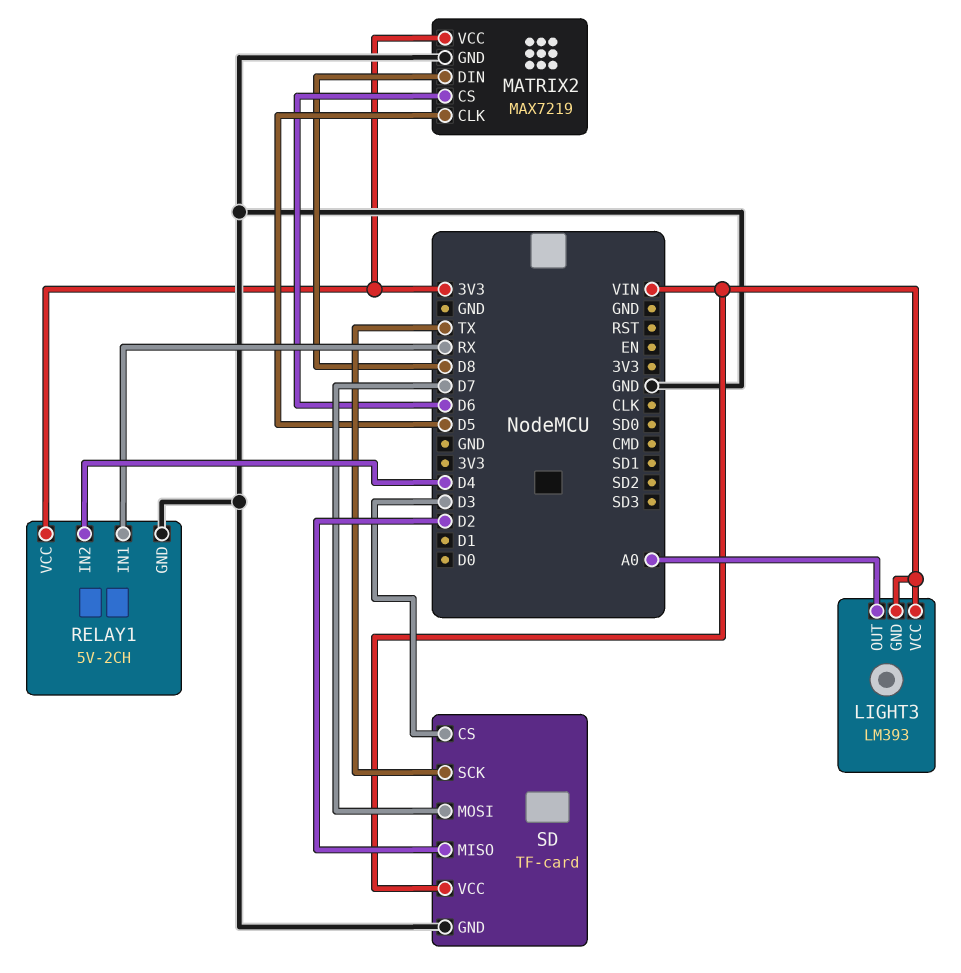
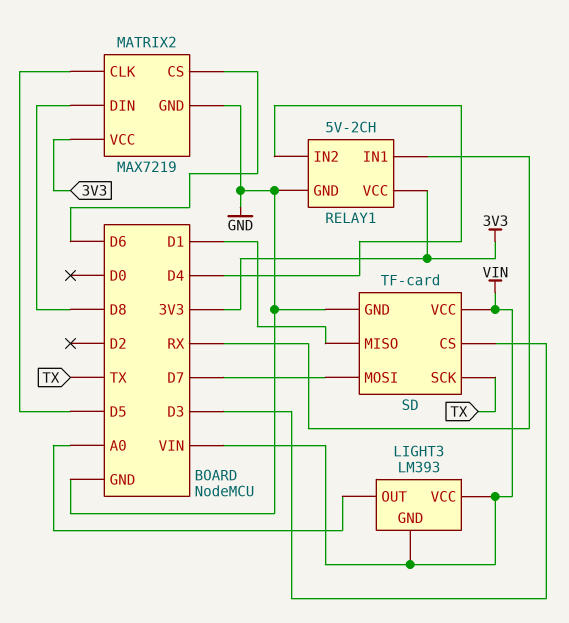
SD pin MISO: D2 -> D1

